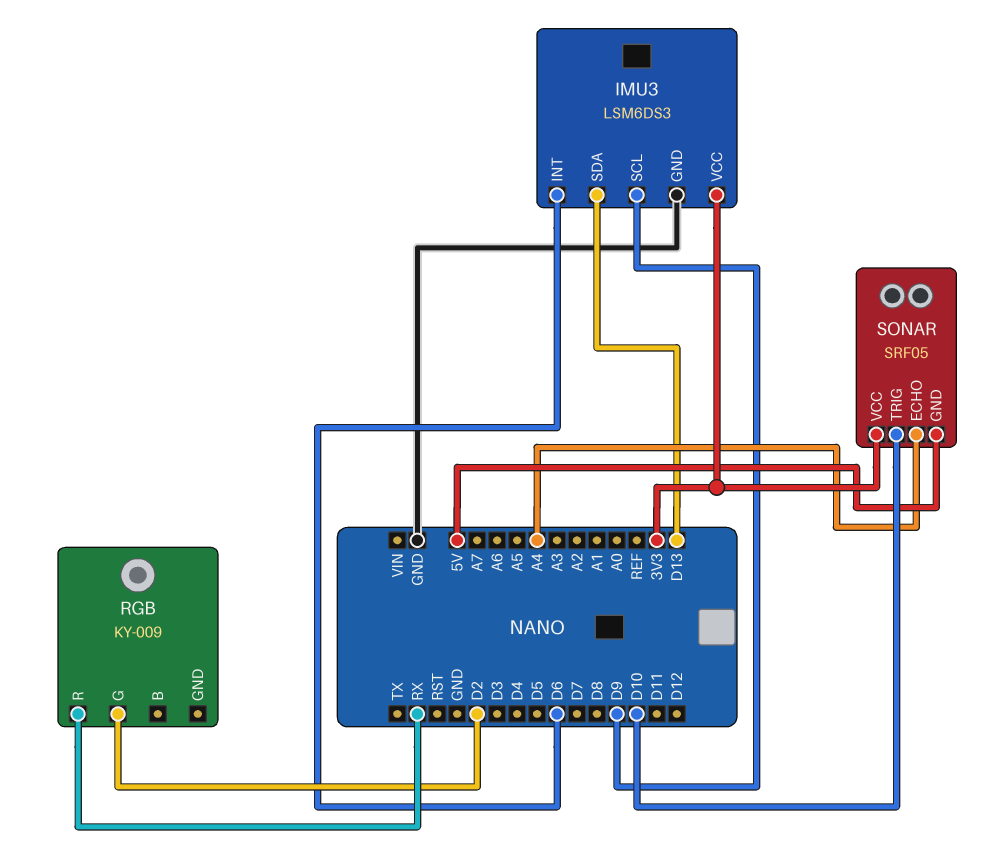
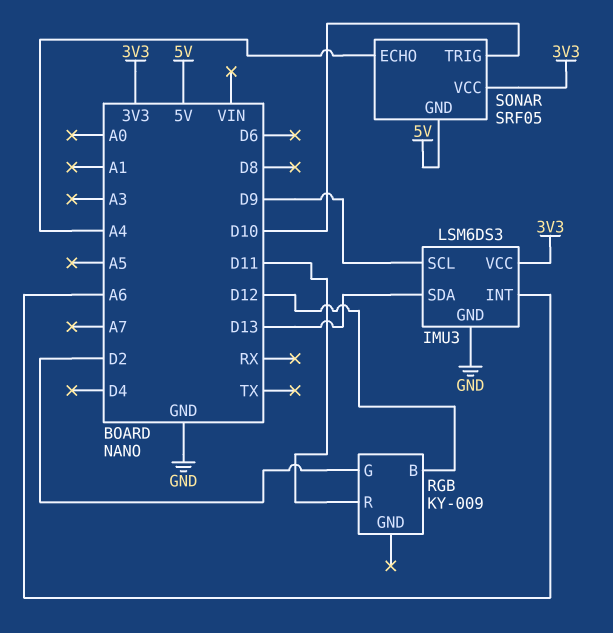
IMU3 pin INT: D6 -> A6
RGB pin B: none -> D12
RGB pin R: RX -> D11

